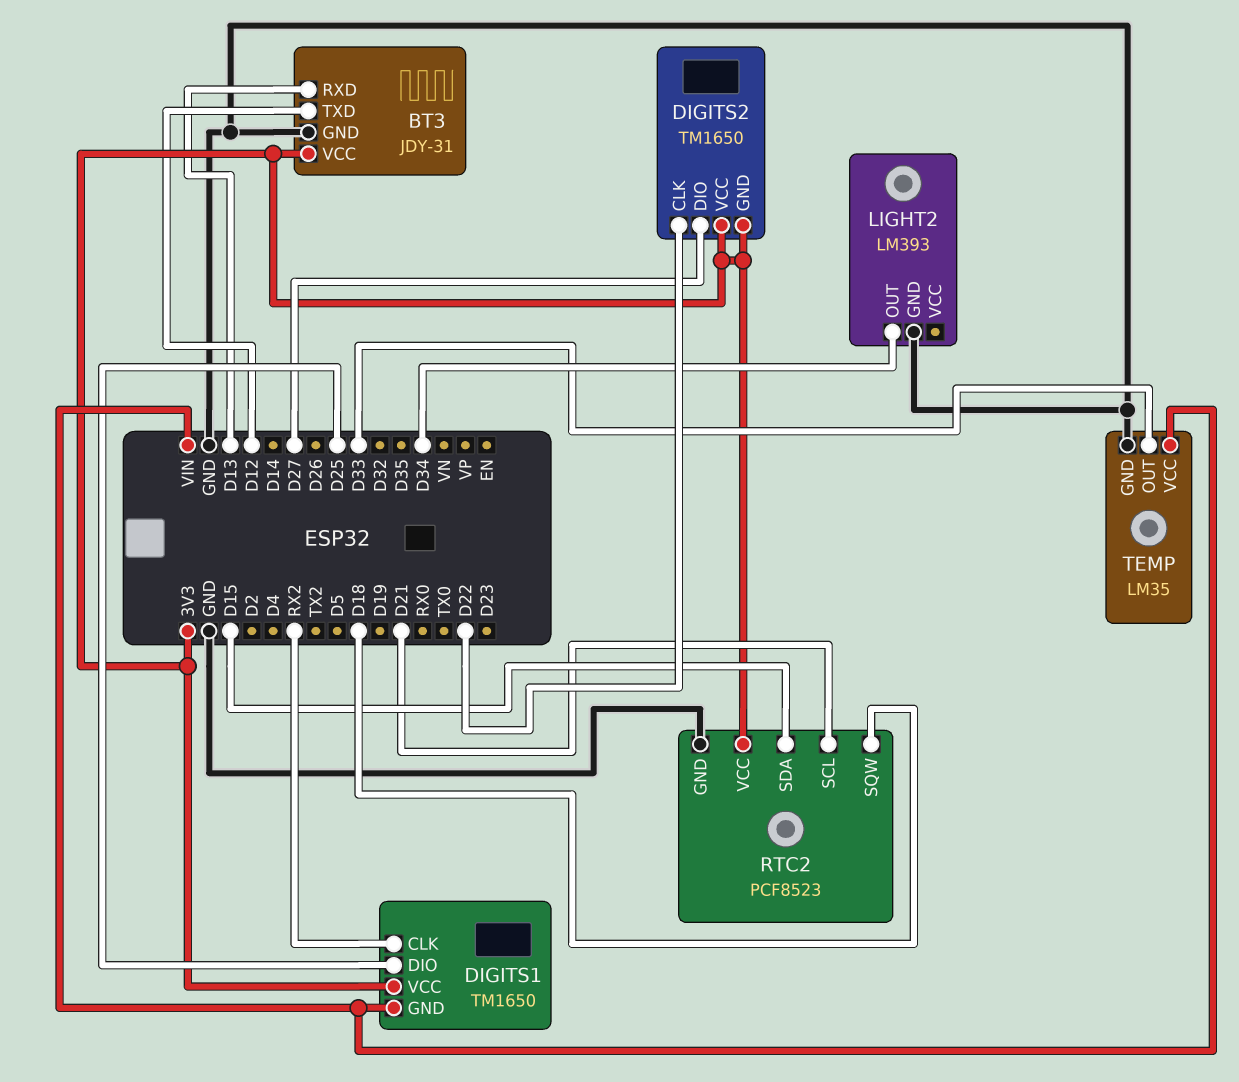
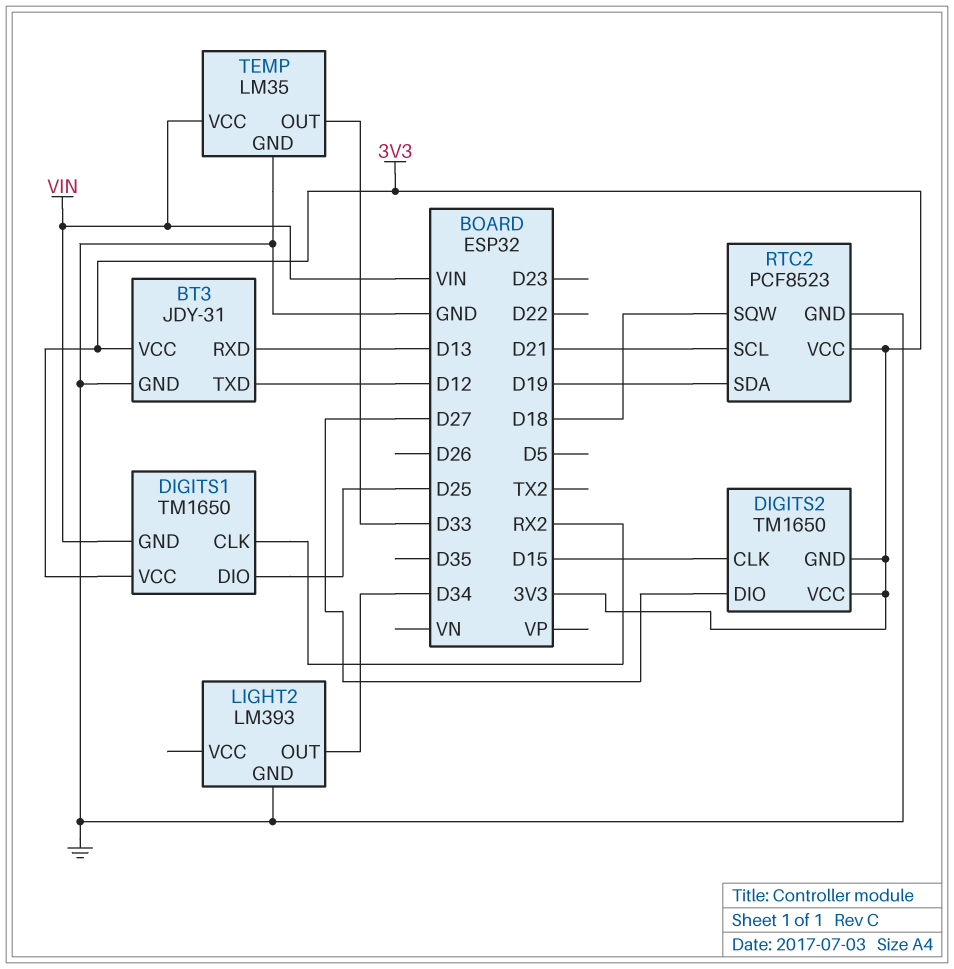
DIGITS2 pin CLK: D22 -> D15
RTC2 pin SDA: D15 -> D19

